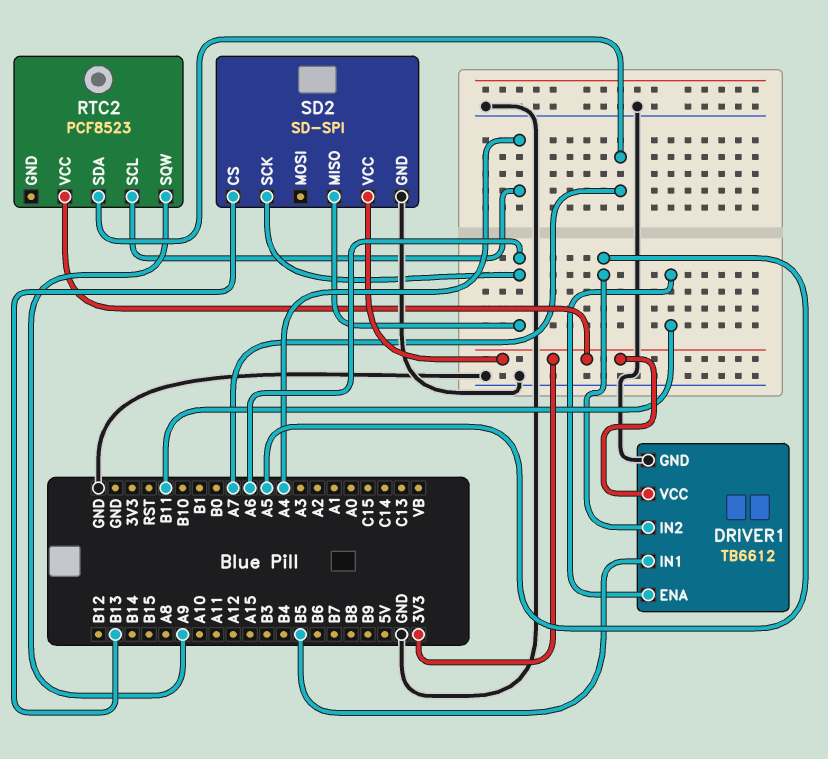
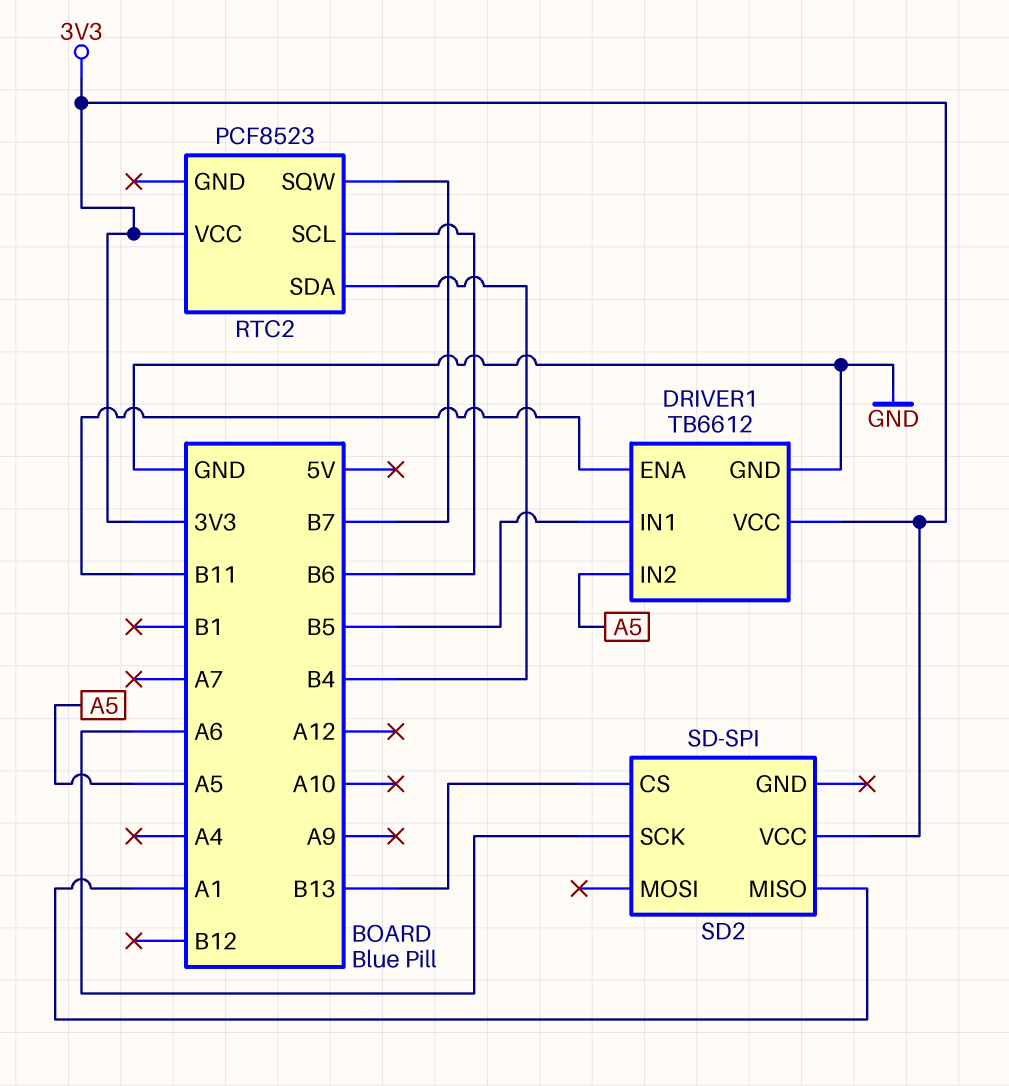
RTC2 pin SCL: A4 -> B6
RTC2 pin SDA: A7 -> B4
RTC2 pin SQW: A9 -> B7
SD2 pin GND: GND -> none
SD2 pin MISO: A6 -> A1

